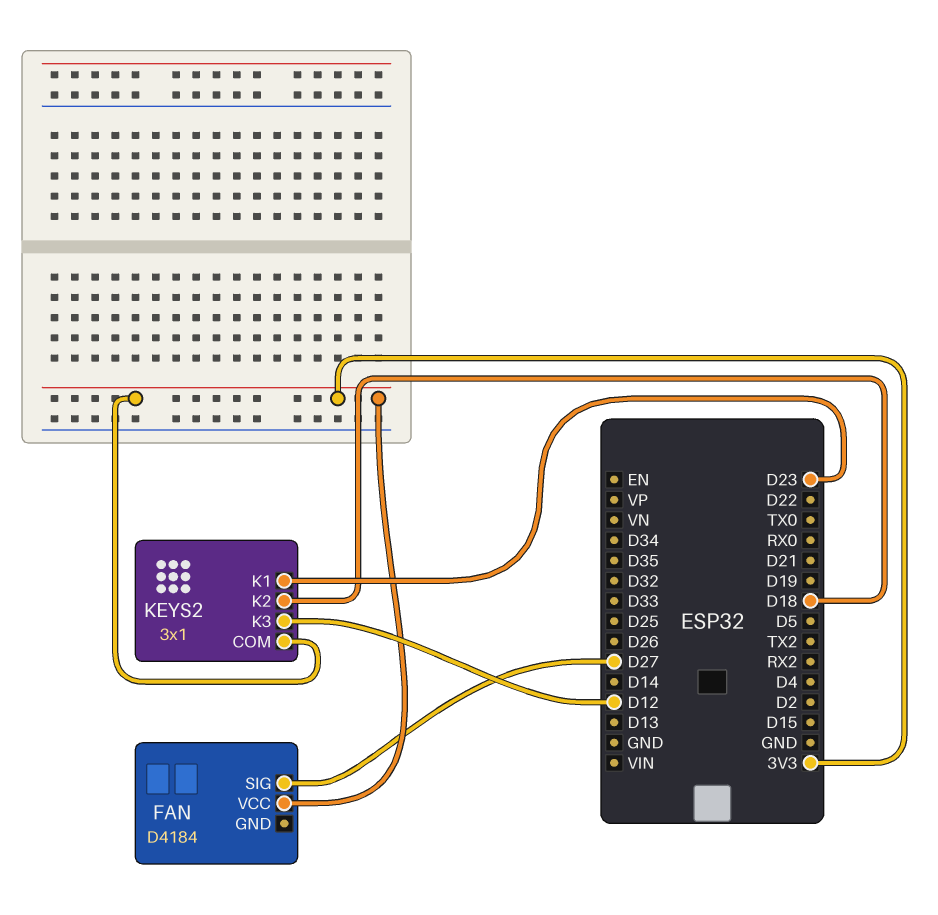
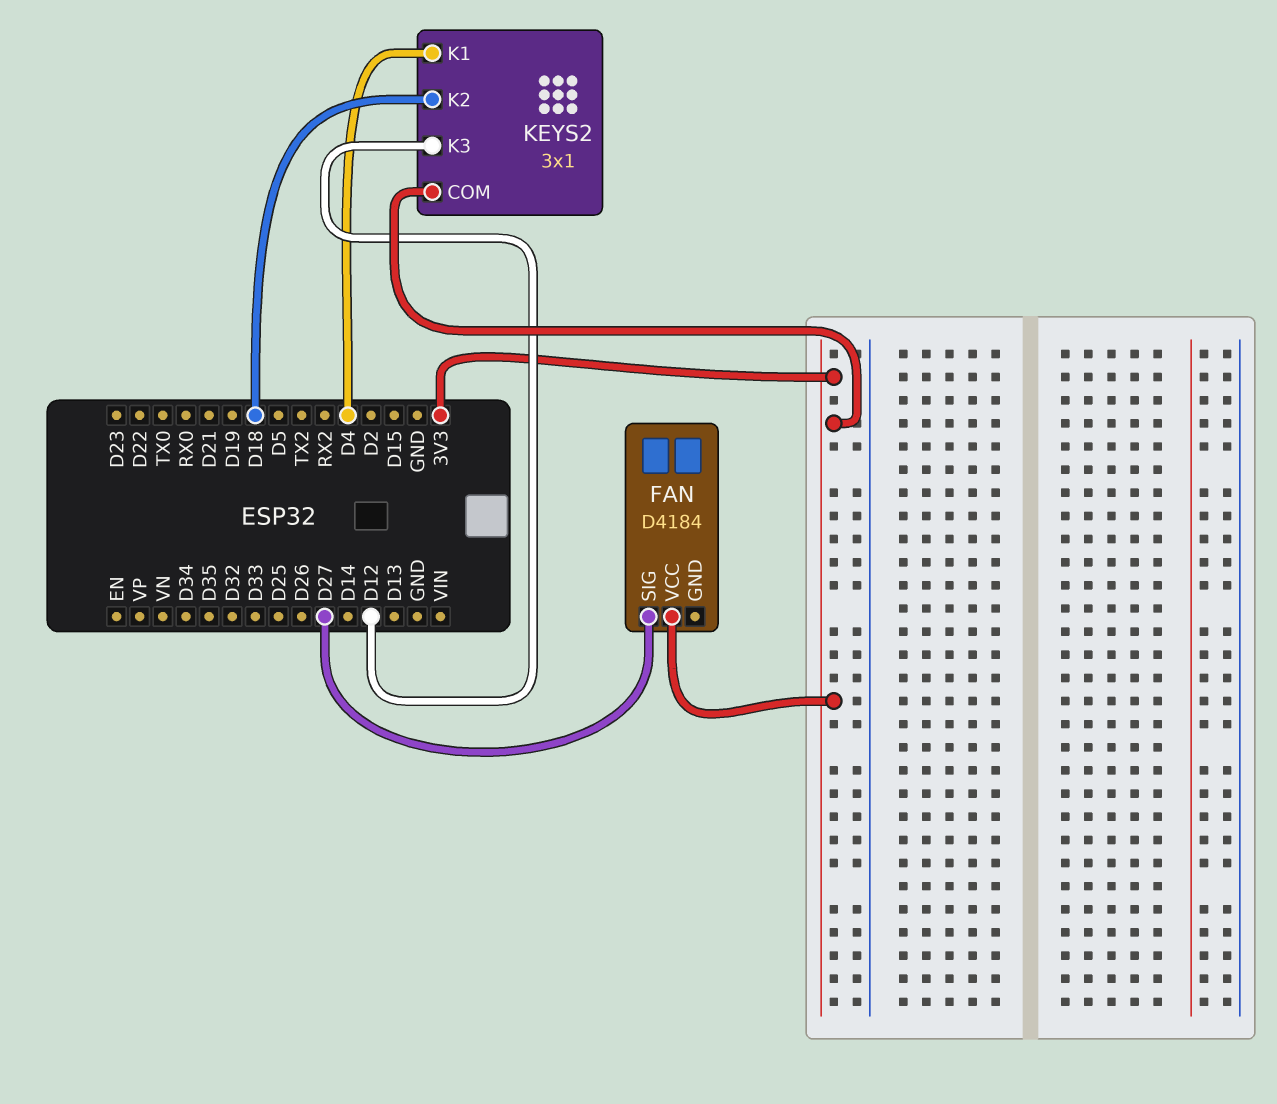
KEYS2 pin K1: D23 -> D4

